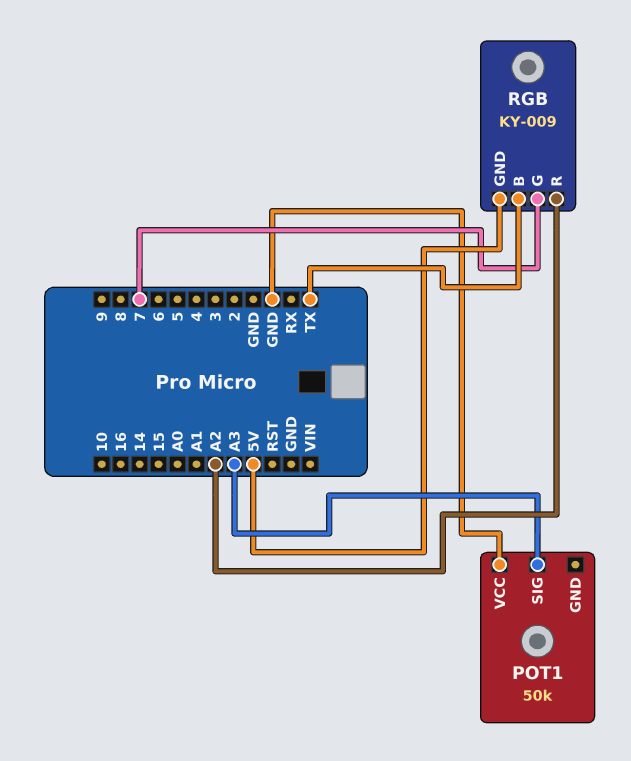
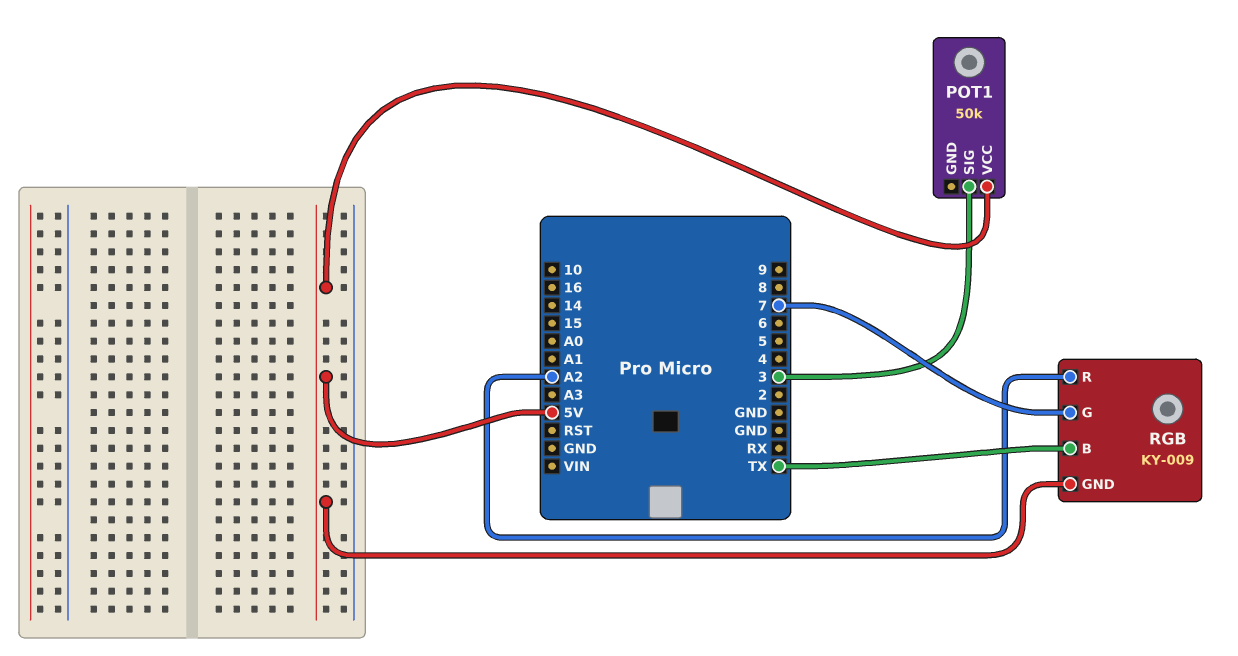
POT1 pin SIG: A3 -> 3
POT1 pin VCC: GND -> 5V

